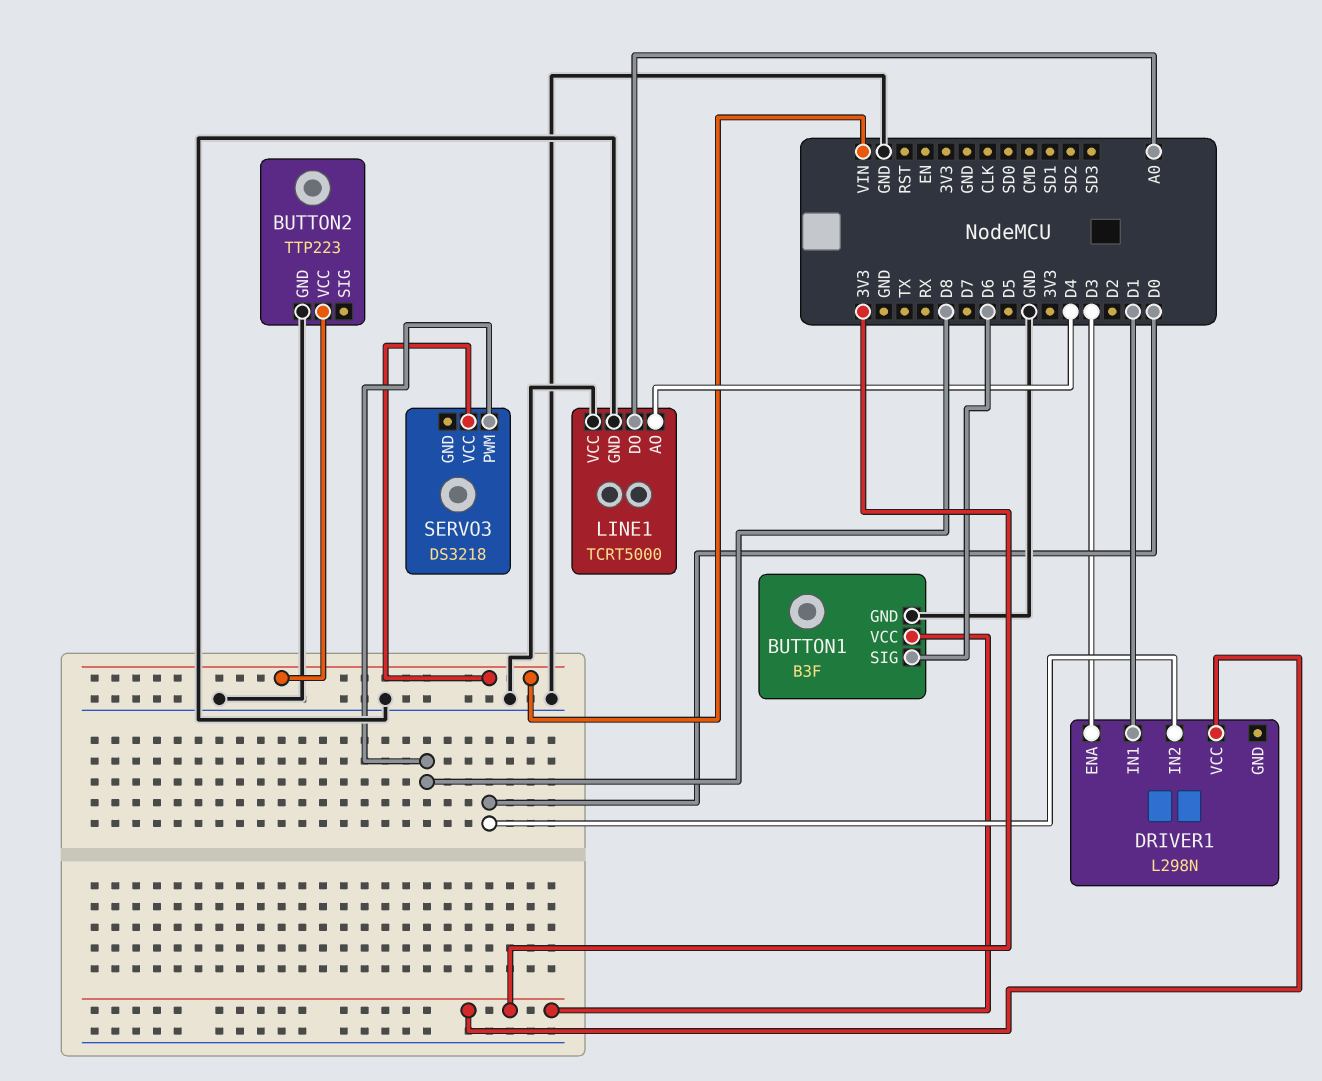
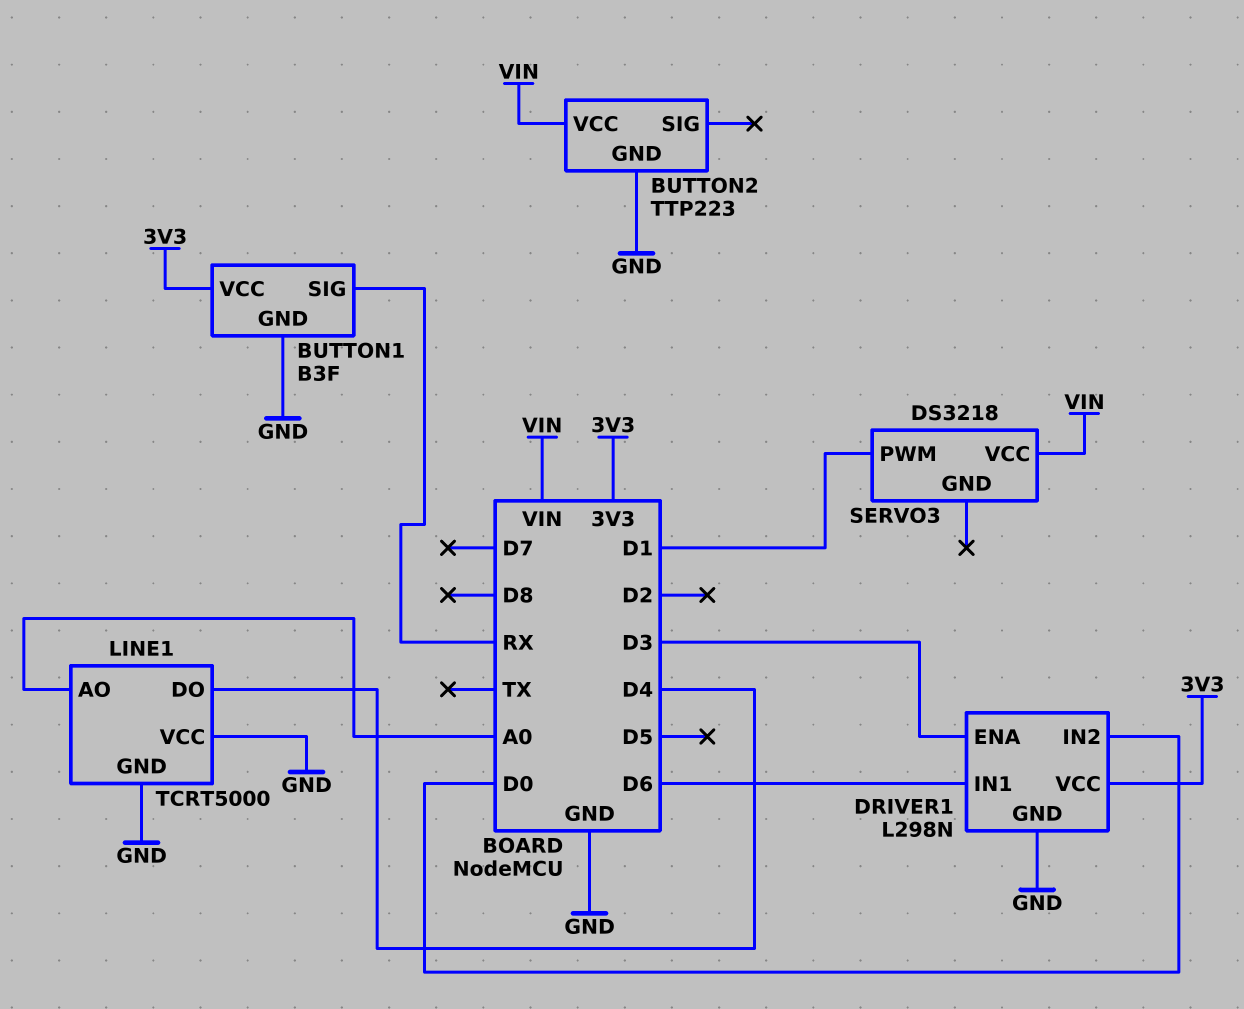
BUTTON1 pin SIG: D6 -> RX
DRIVER1 pin GND: none -> GND
DRIVER1 pin IN1: D1 -> D6
LINE1 pin AO: D4 -> A0
LINE1 pin DO: A0 -> D4
SERVO3 pin PWM: D8 -> D1

